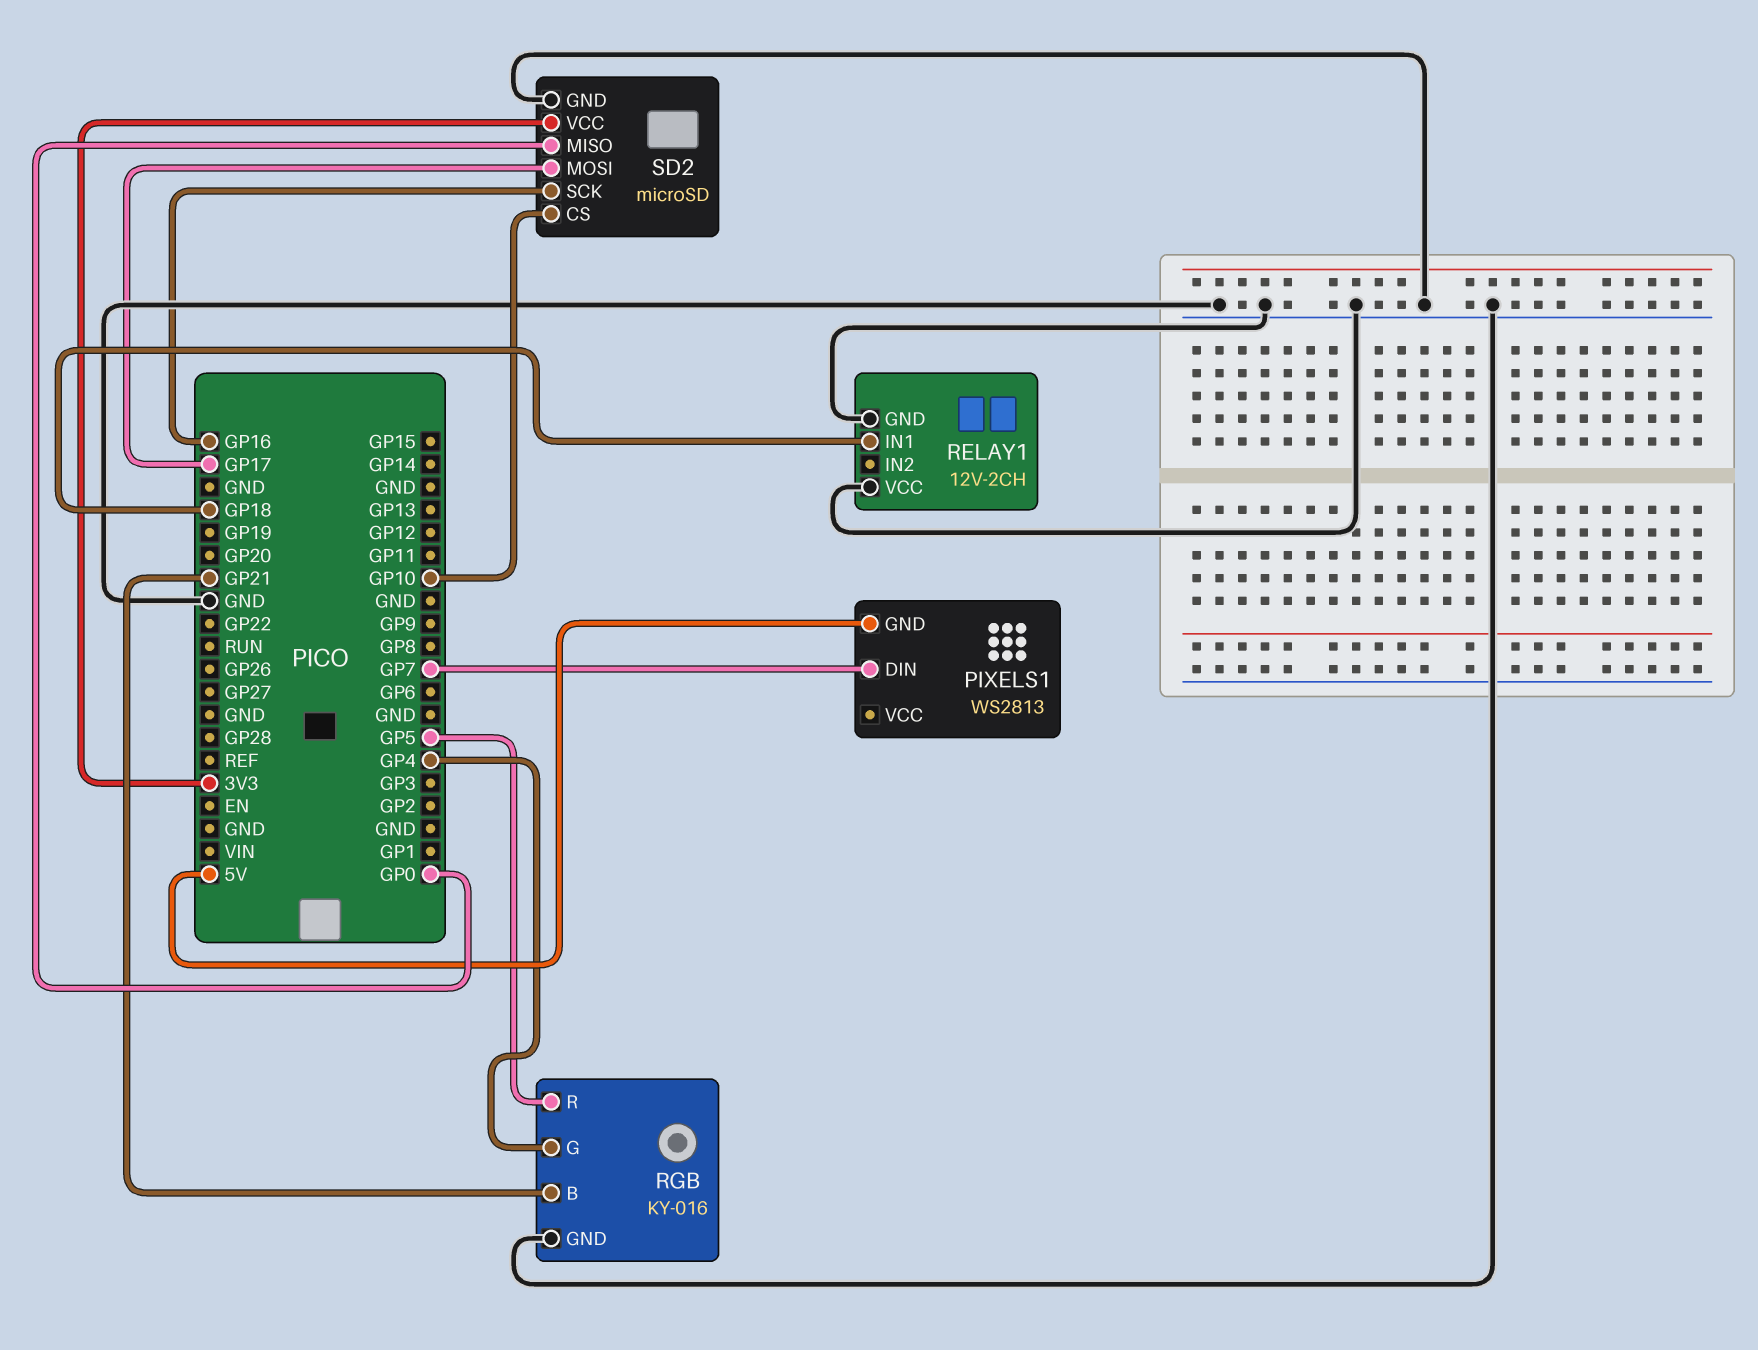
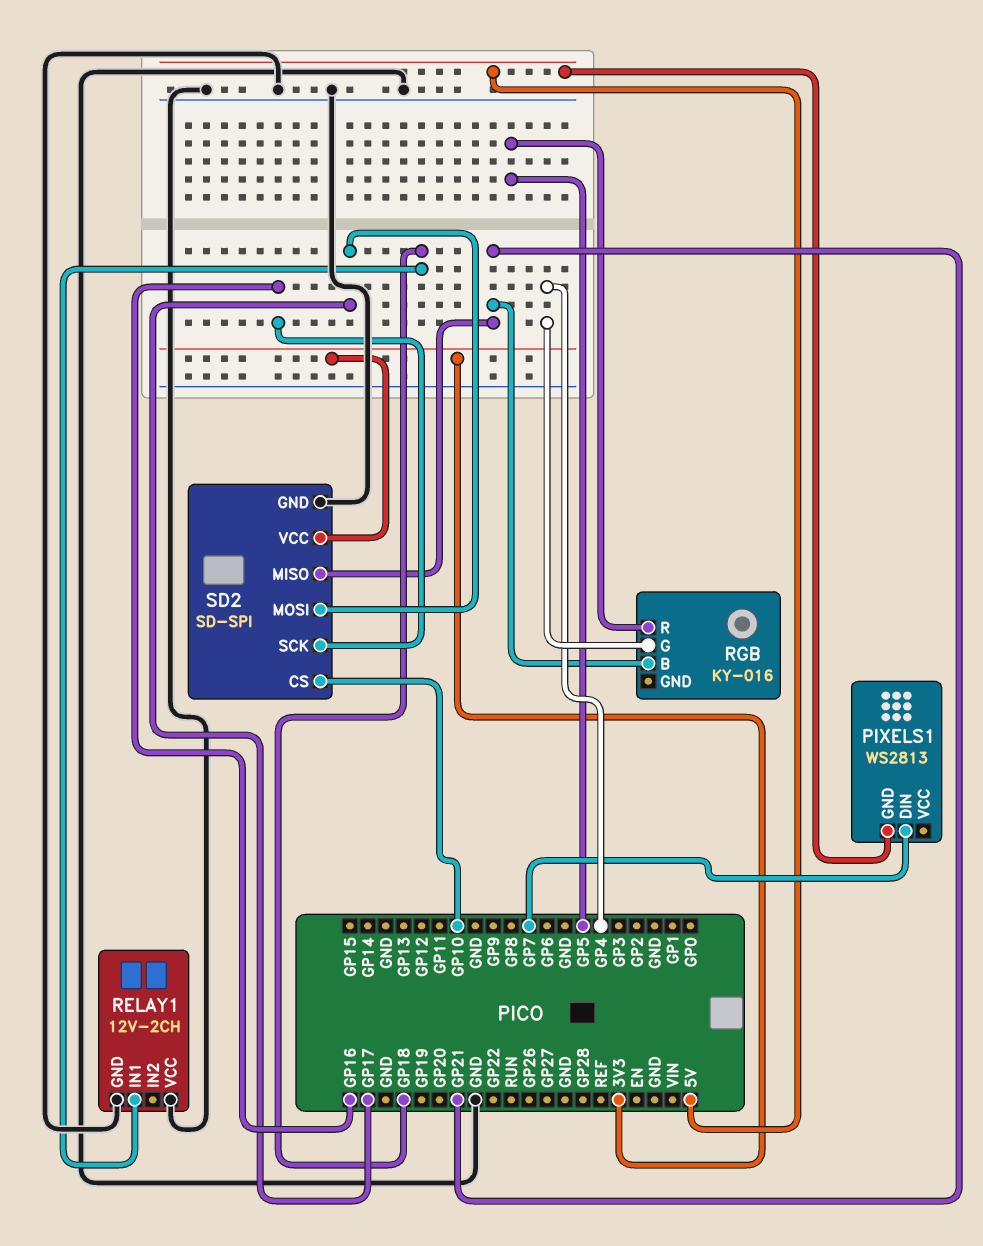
RGB pin GND: GND -> none
SD2: microSD -> SD-SPI
SD2 pin MISO: GP0 -> GP21

